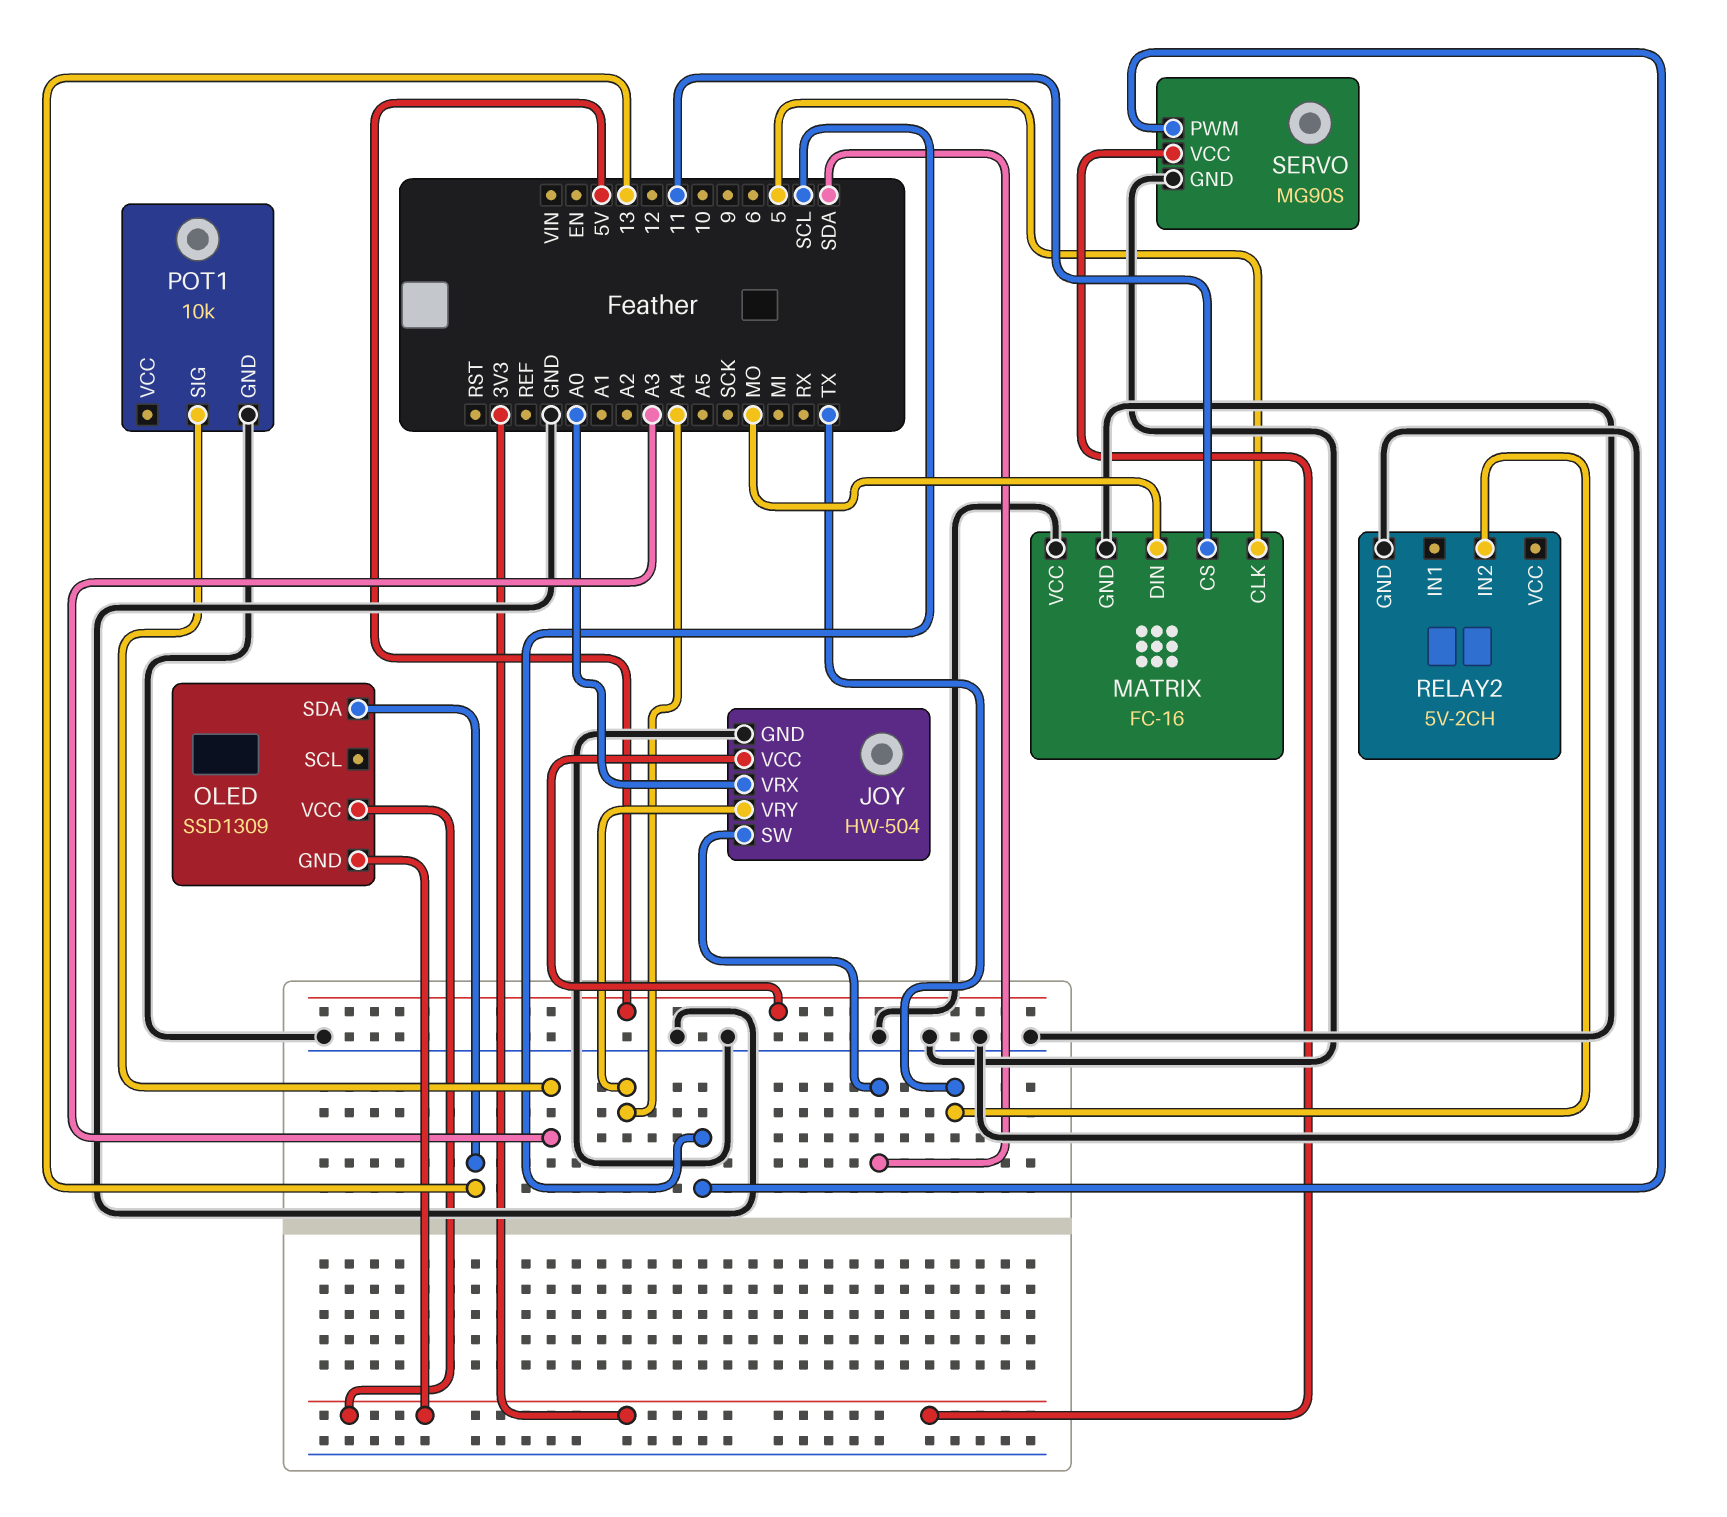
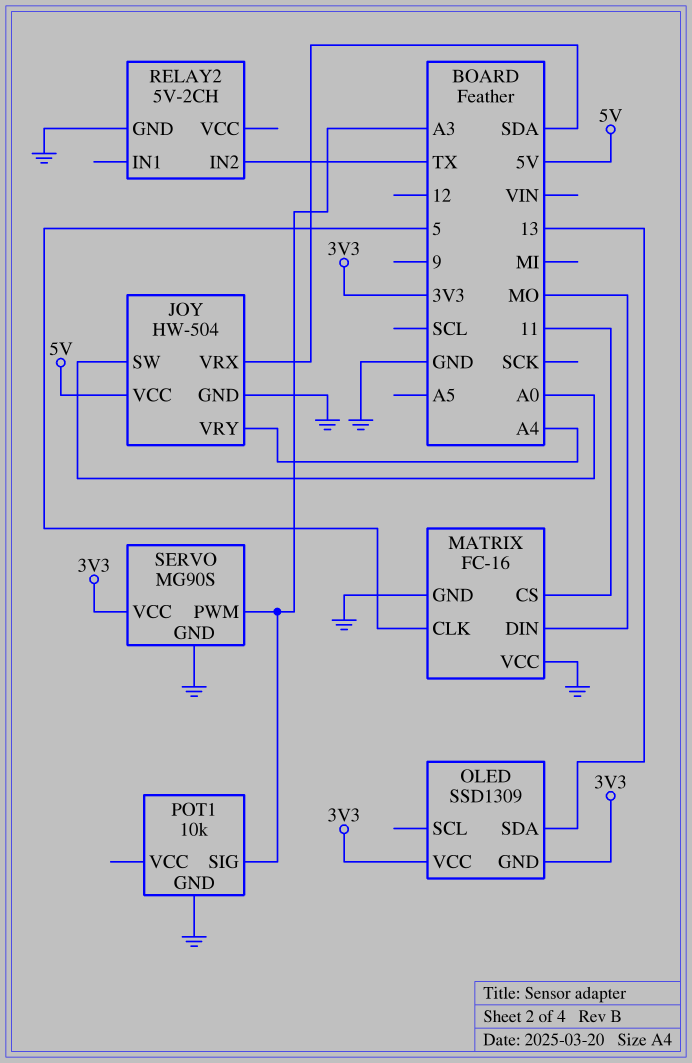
JOY pin SW: SDA -> A0
JOY pin VRX: A0 -> SDA
SERVO pin PWM: SCL -> A3

